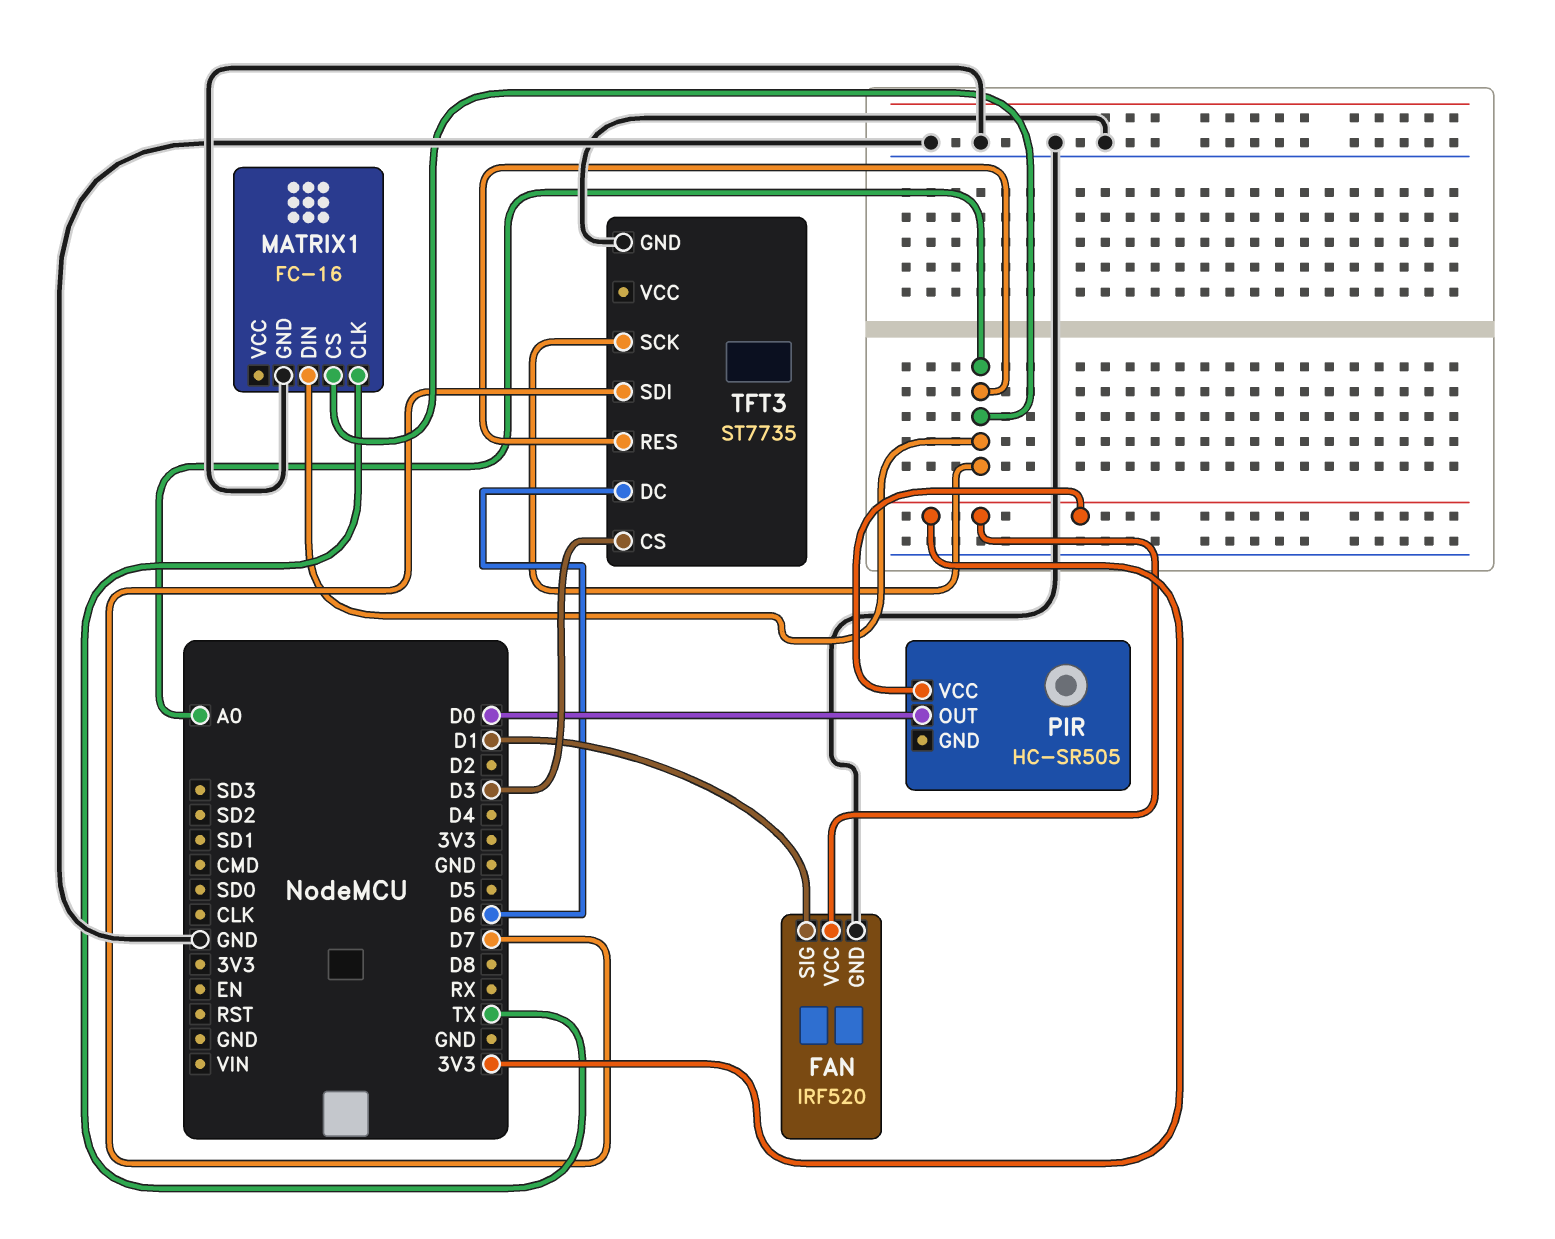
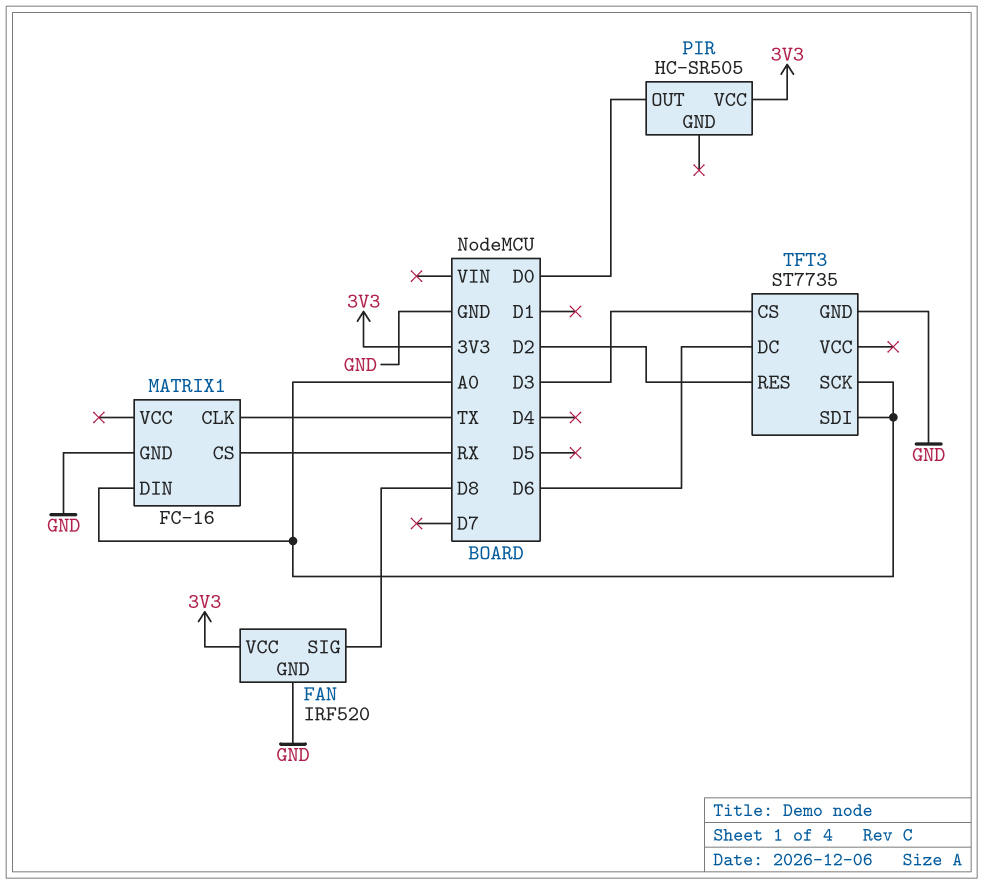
FAN pin SIG: D1 -> D8
MATRIX1 pin CS: A0 -> RX
TFT3 pin RES: A0 -> D2
TFT3 pin SDI: D7 -> A0

